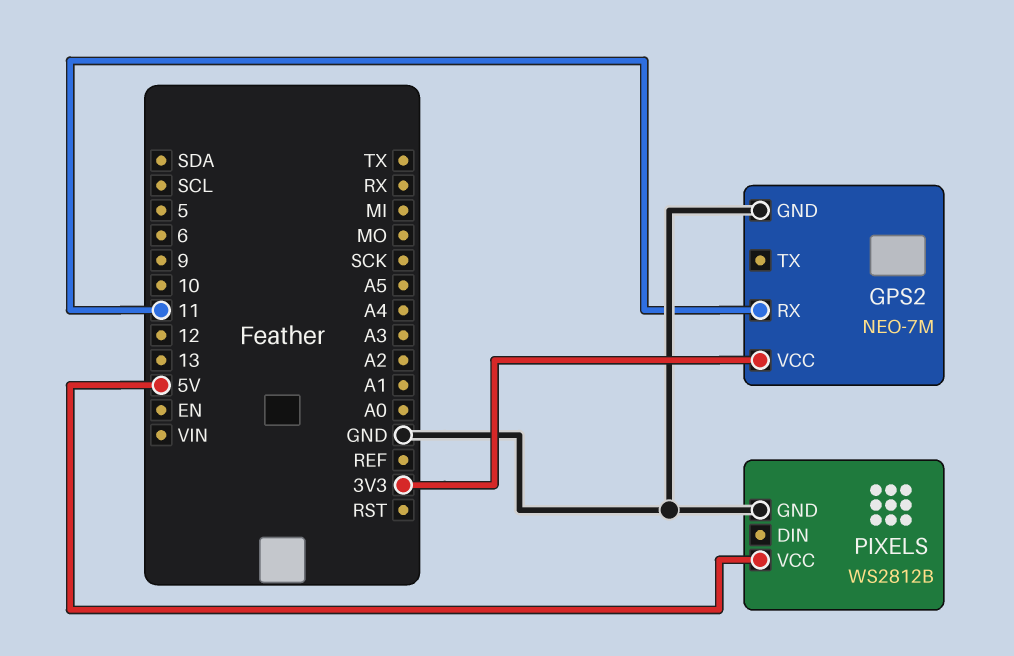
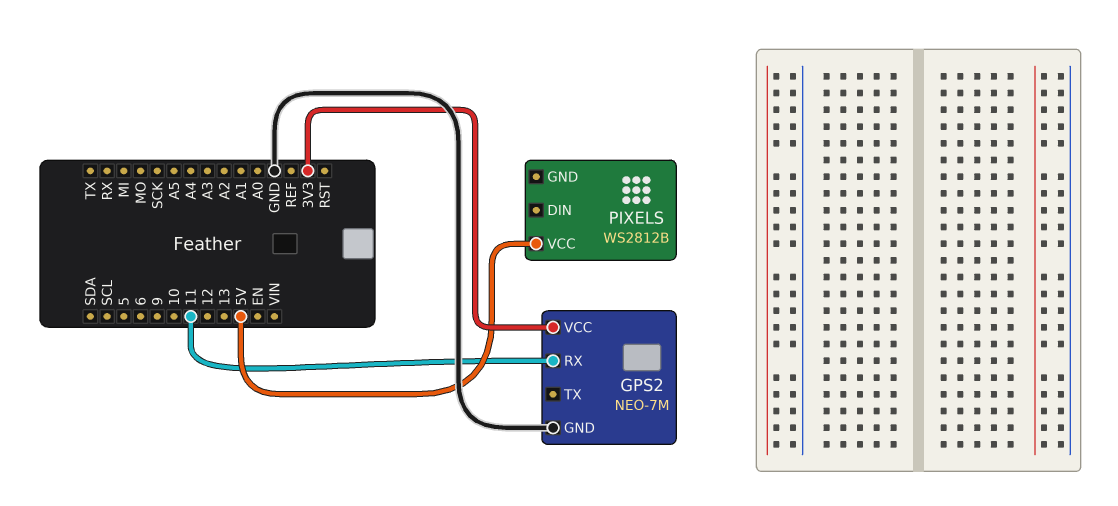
PIXELS pin GND: GND -> none

